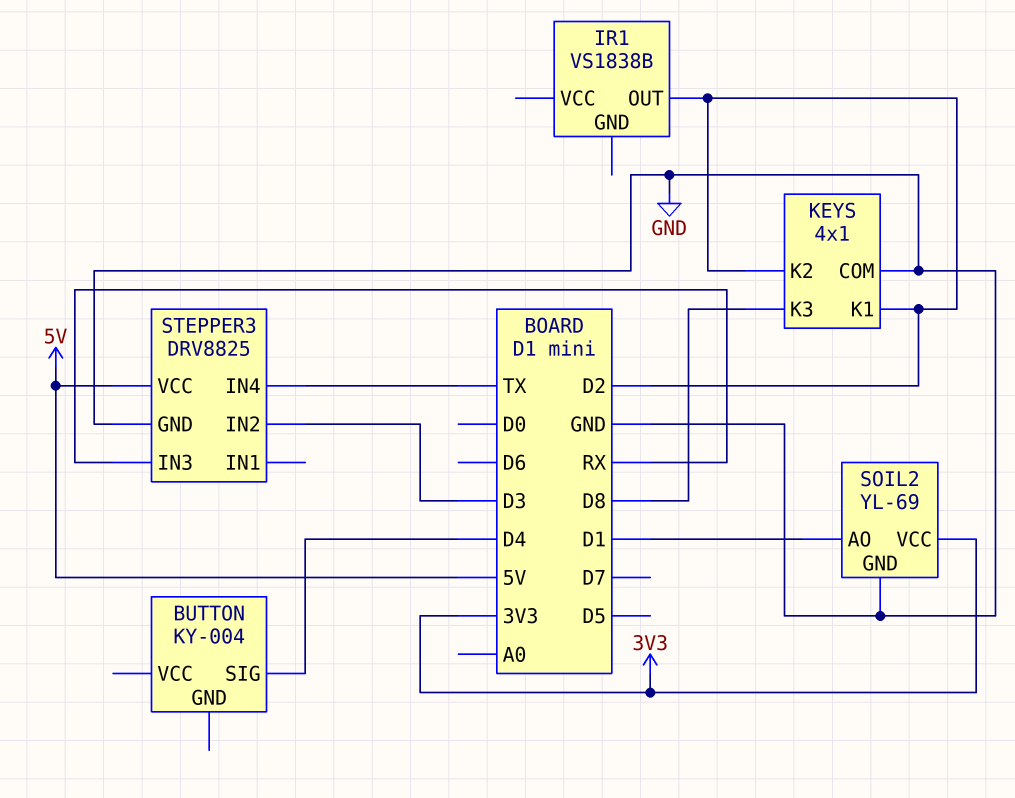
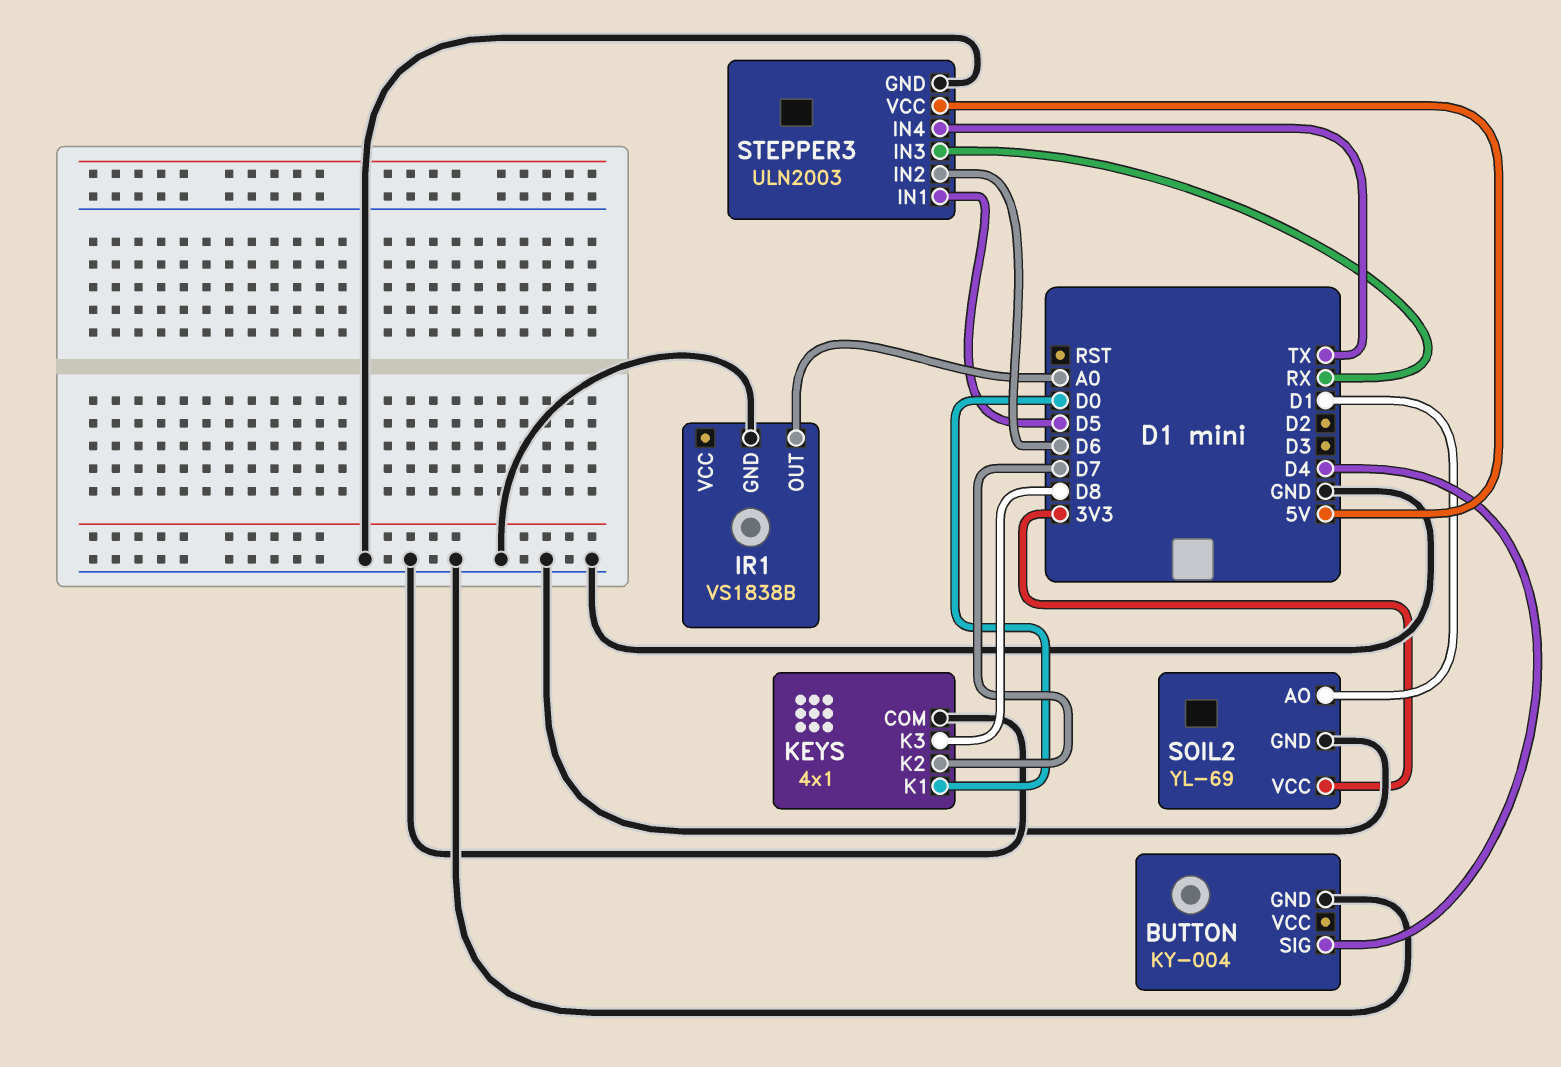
BUTTON pin GND: none -> GND
IR1 pin GND: none -> GND
IR1 pin OUT: D2 -> A0
KEYS pin K1: D2 -> D0
KEYS pin K2: D2 -> D7
STEPPER3: DRV8825 -> ULN2003
STEPPER3 pin IN1: none -> D5
STEPPER3 pin IN2: D3 -> D6

